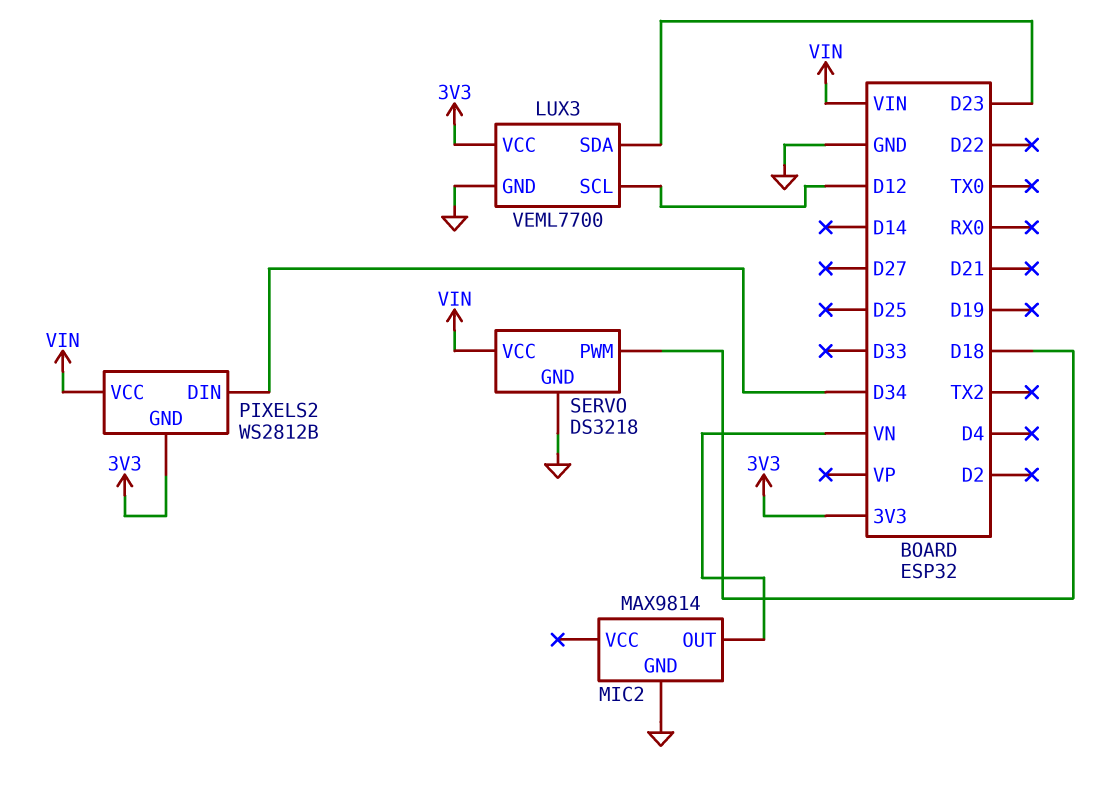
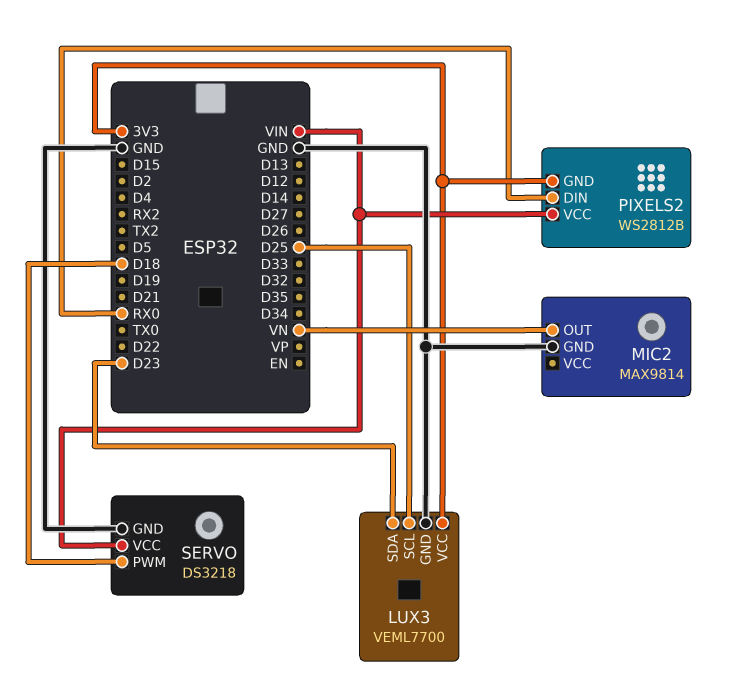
LUX3 pin SCL: D12 -> D25
PIXELS2 pin DIN: D34 -> RX0

